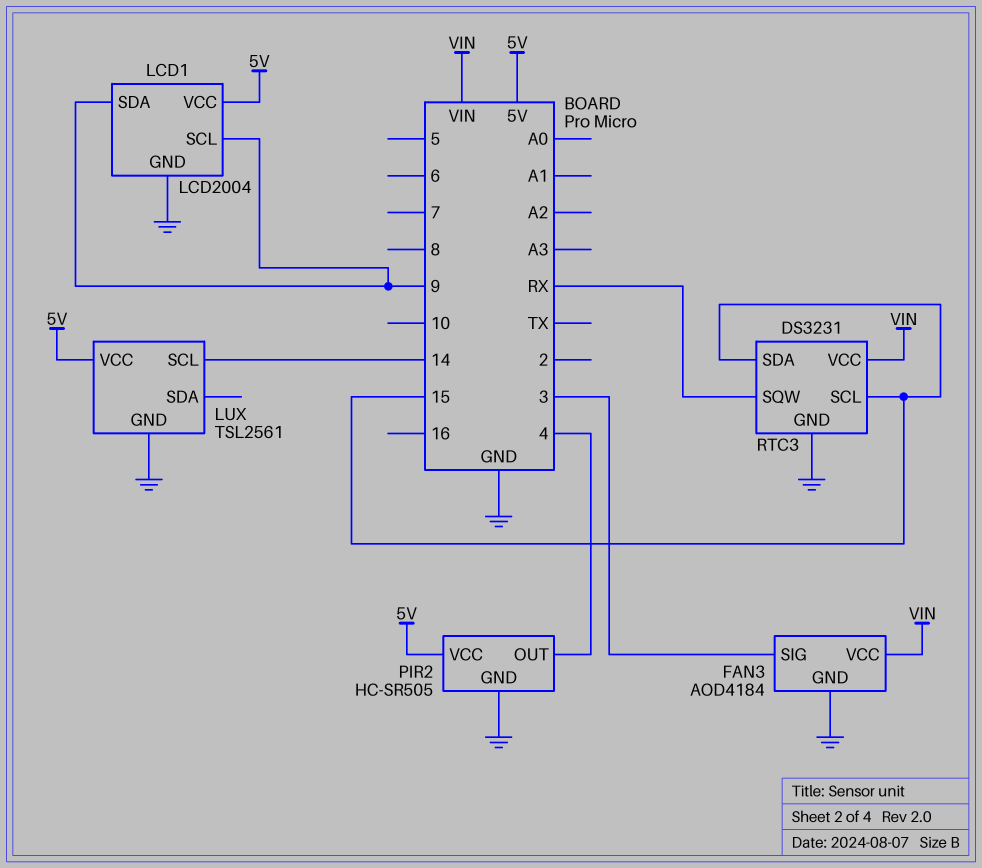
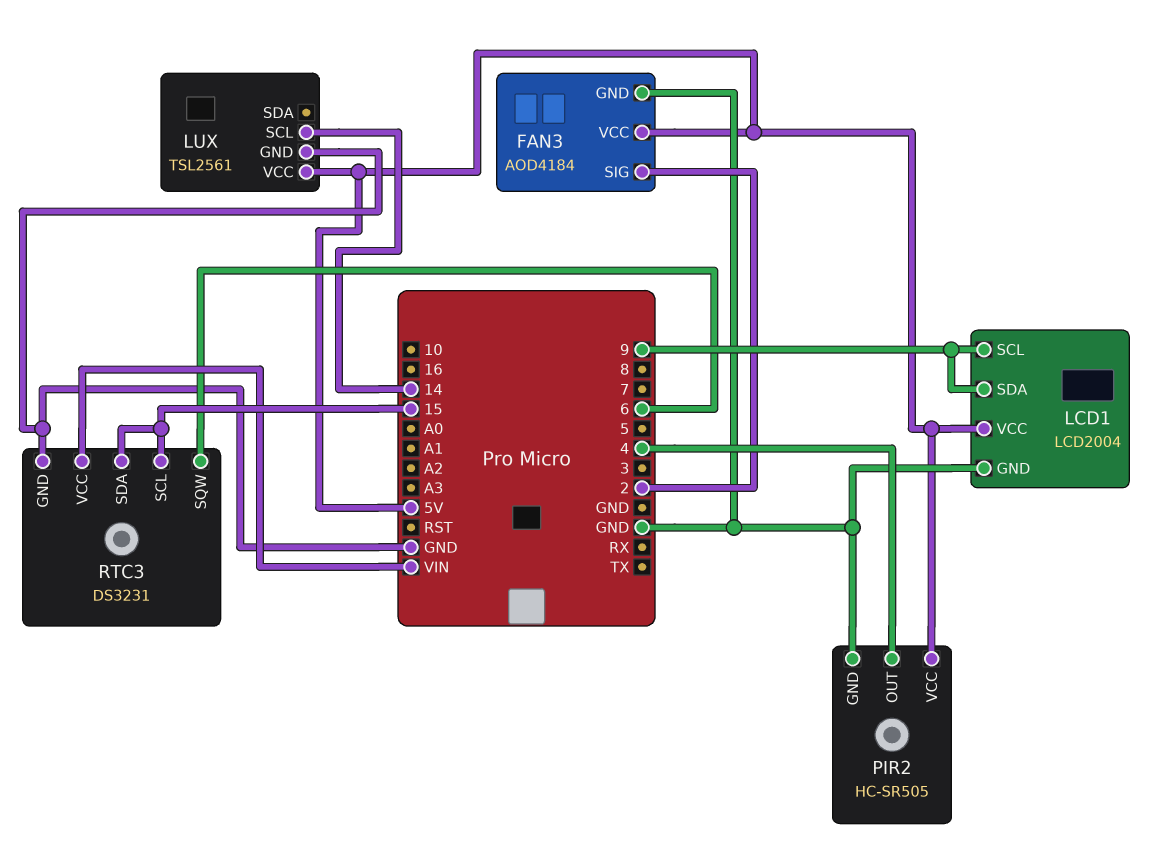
FAN3 pin SIG: 3 -> 2
FAN3 pin VCC: VIN -> 5V
RTC3 pin SQW: RX -> 6

